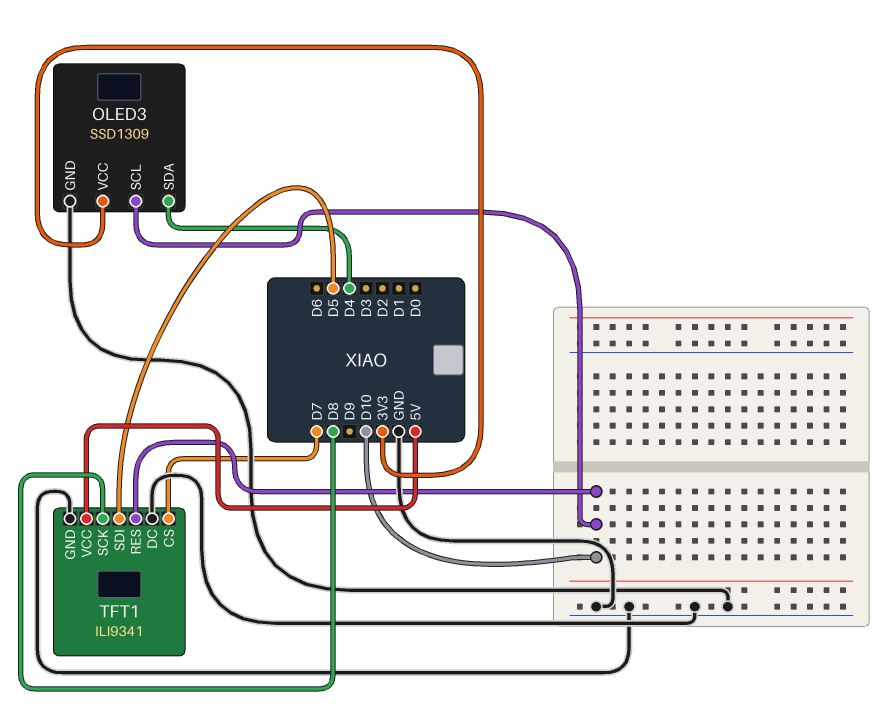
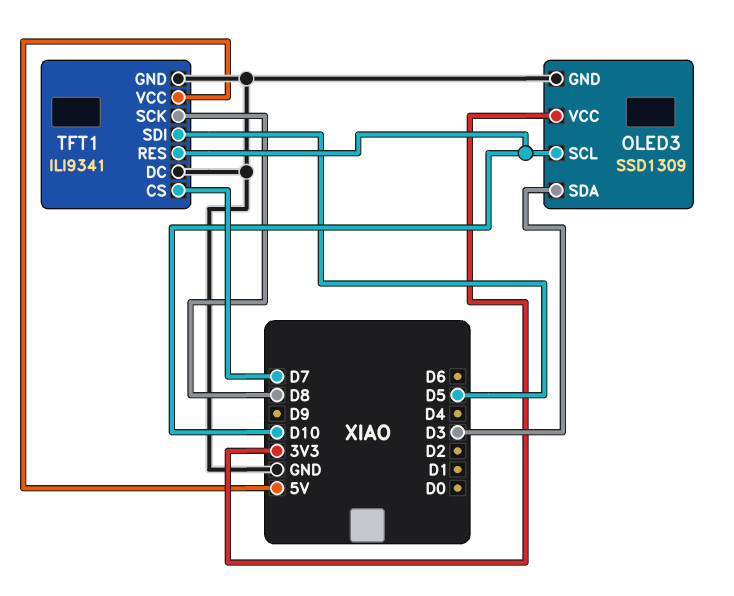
OLED3 pin SDA: D4 -> D3

